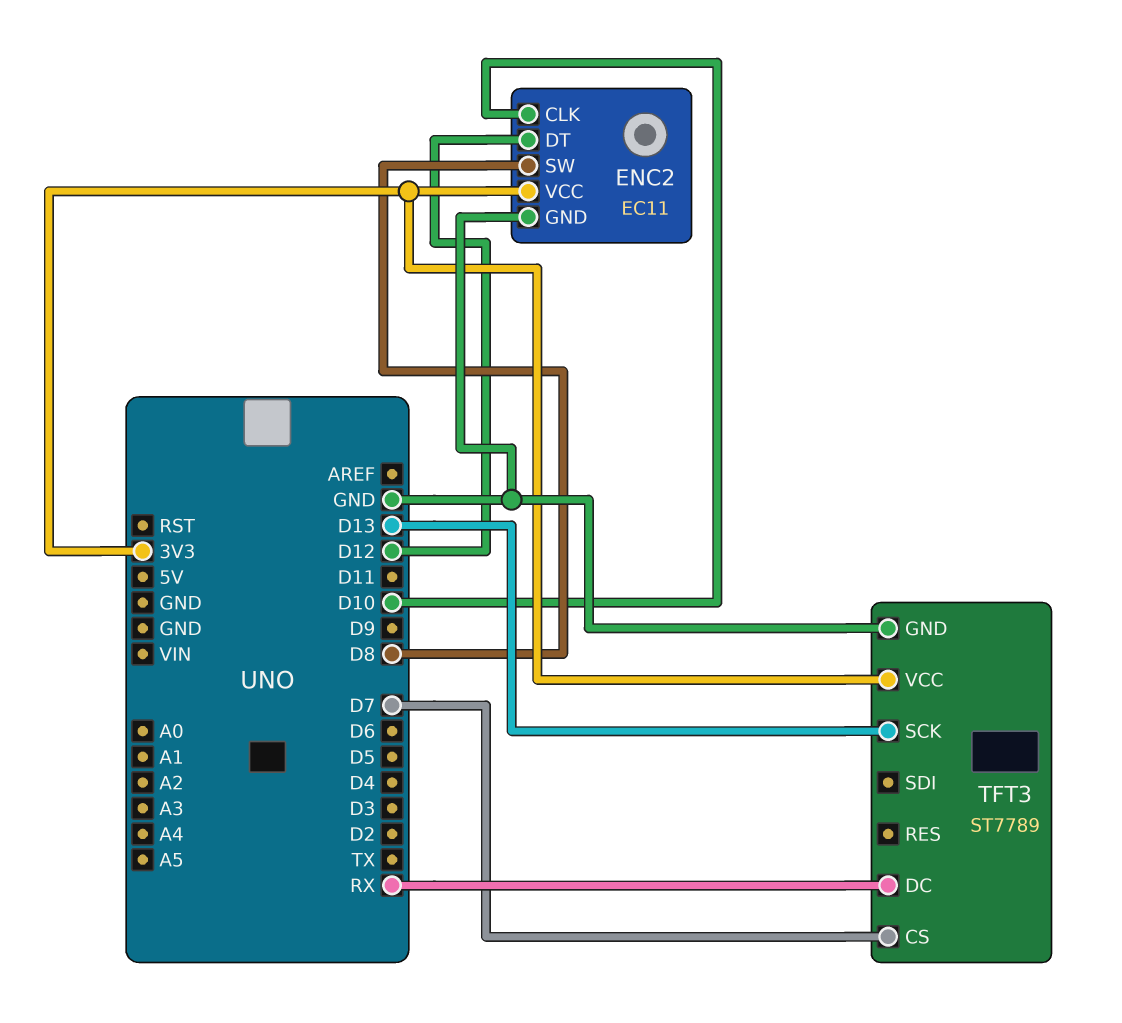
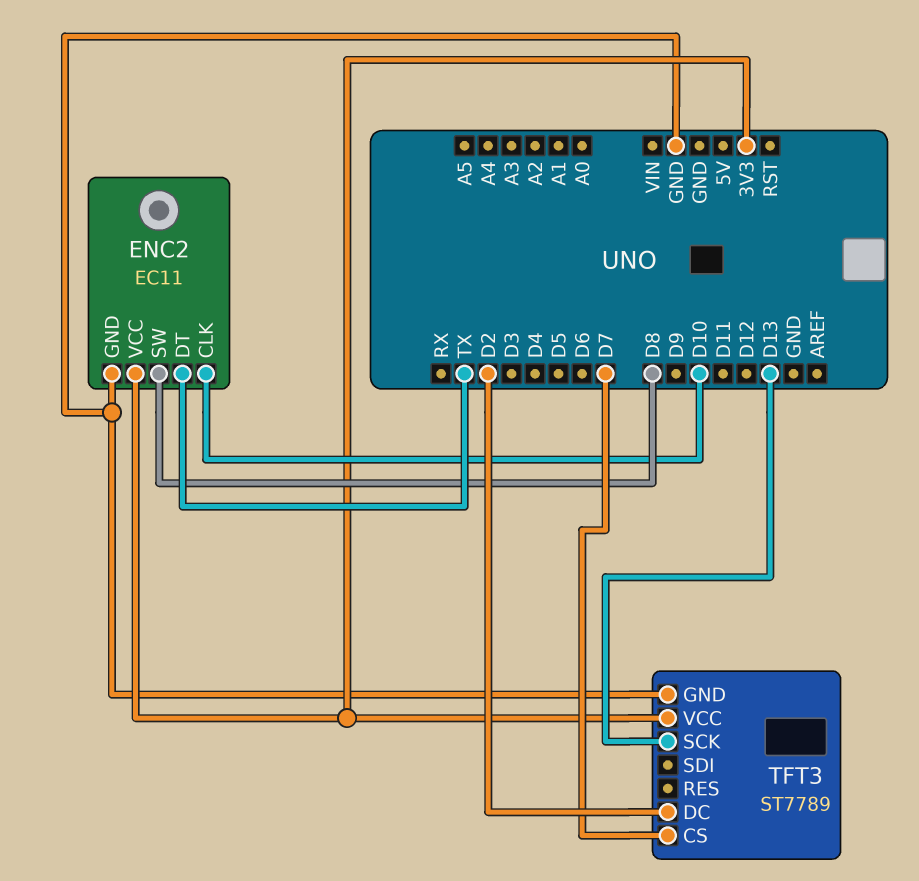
ENC2 pin DT: D12 -> TX
TFT3 pin DC: RX -> D2

